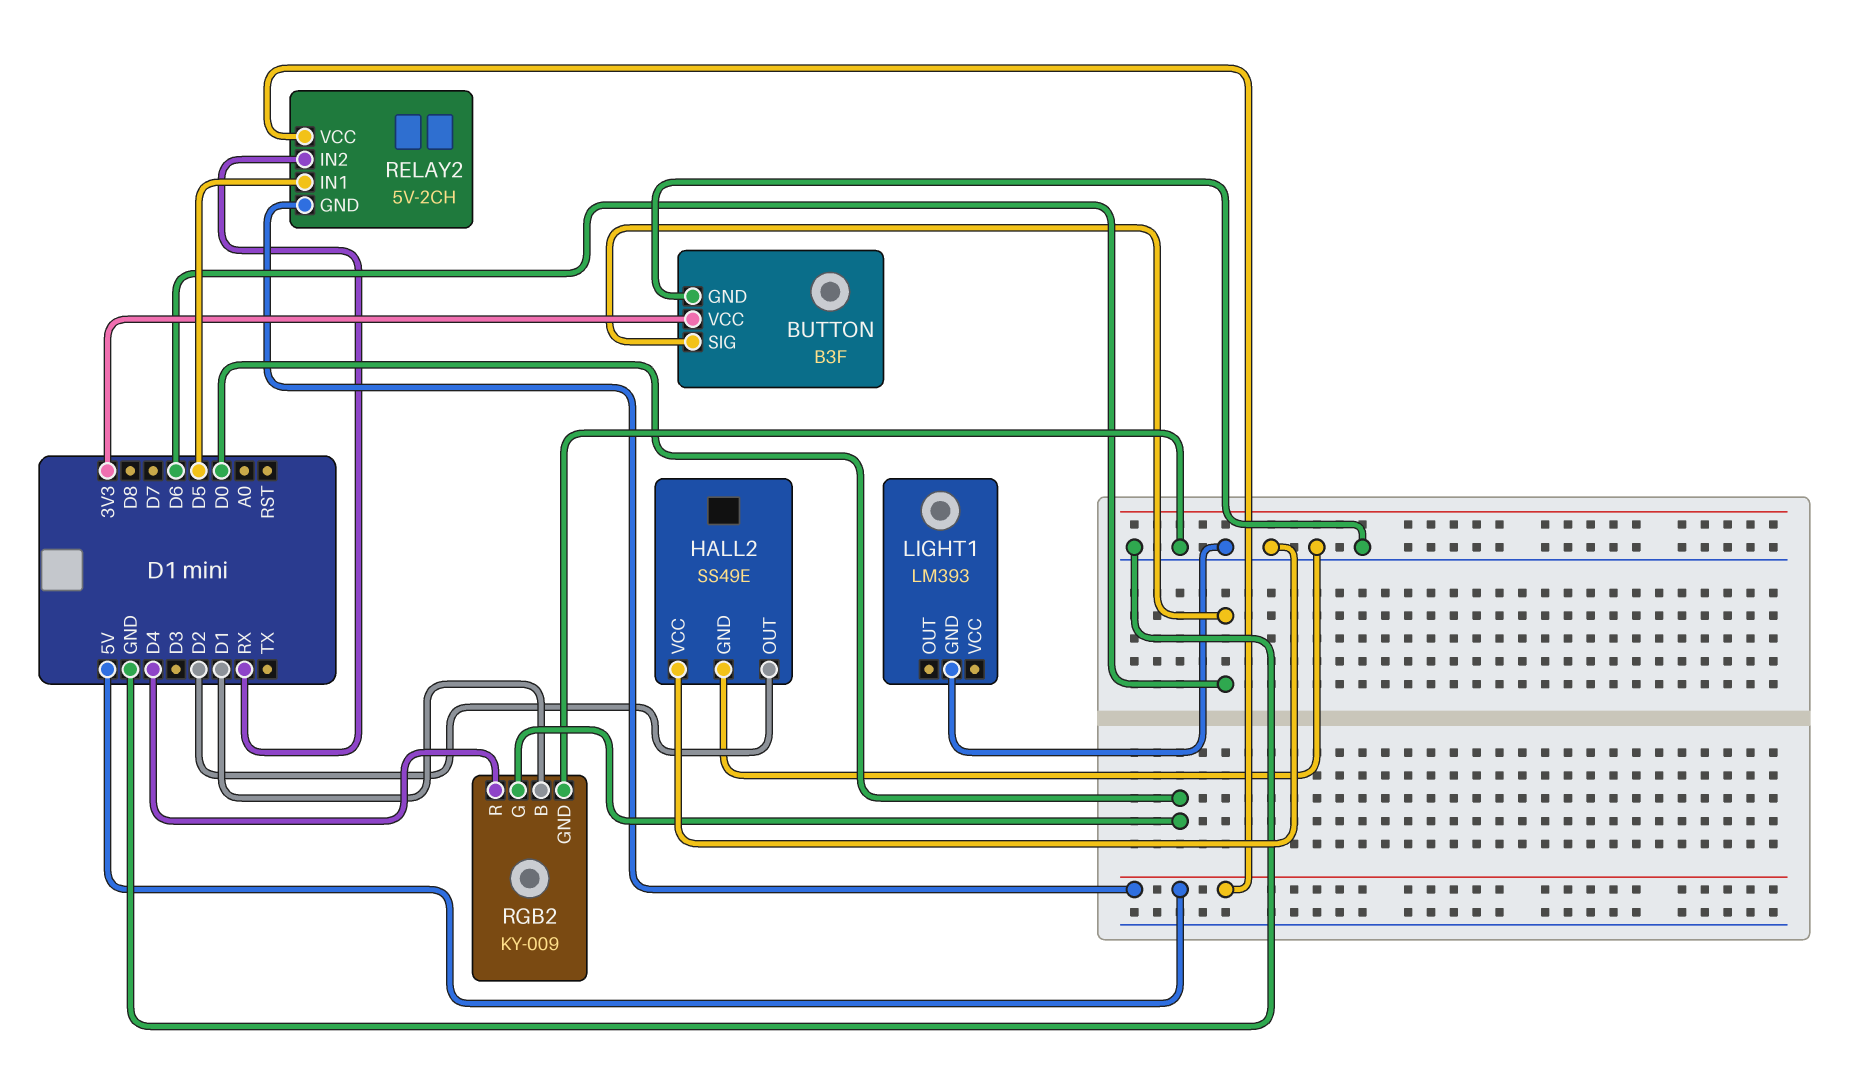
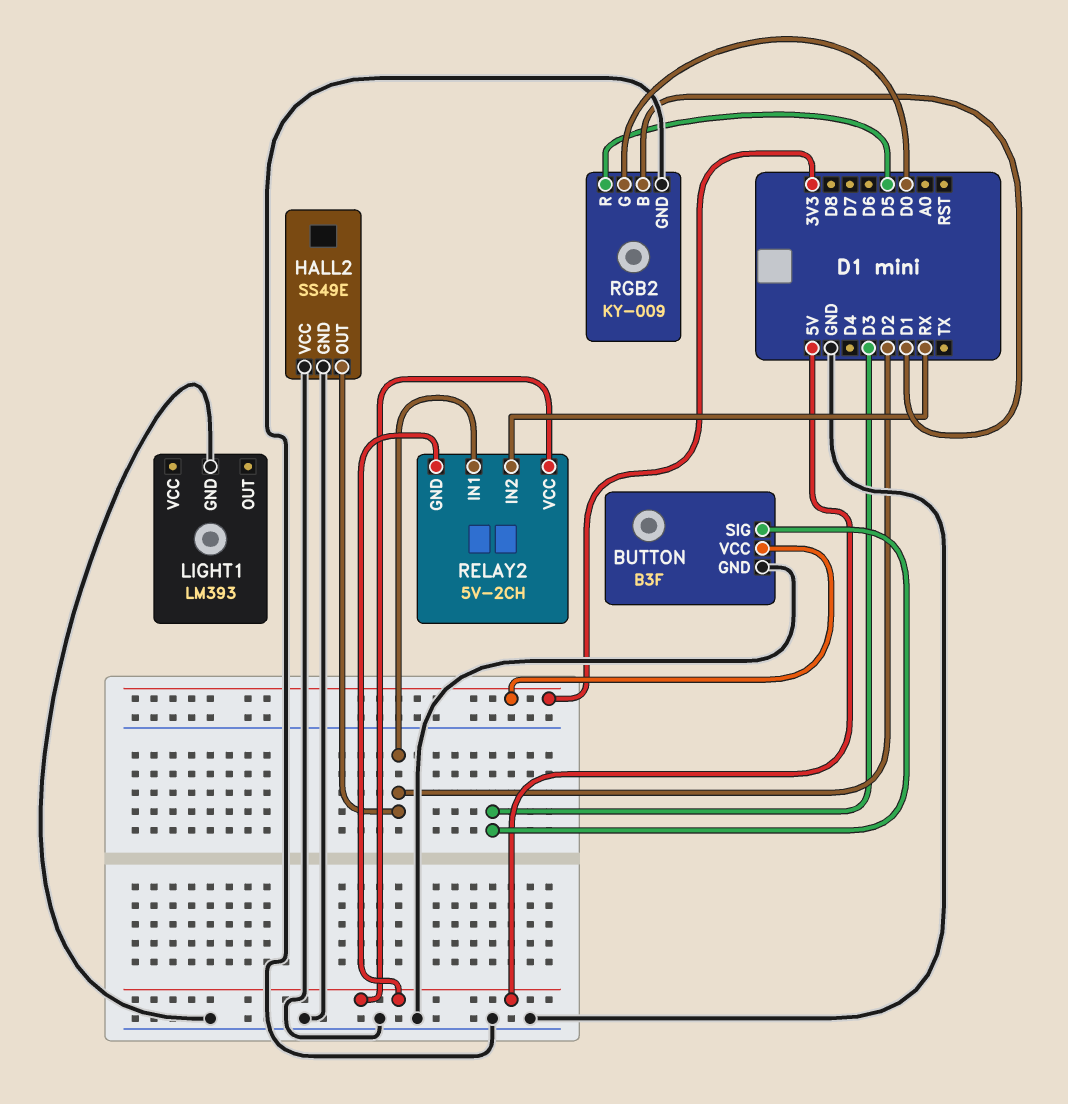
BUTTON pin SIG: D6 -> D3
RELAY2 pin IN1: D5 -> D2
RGB2 pin R: D4 -> D5

